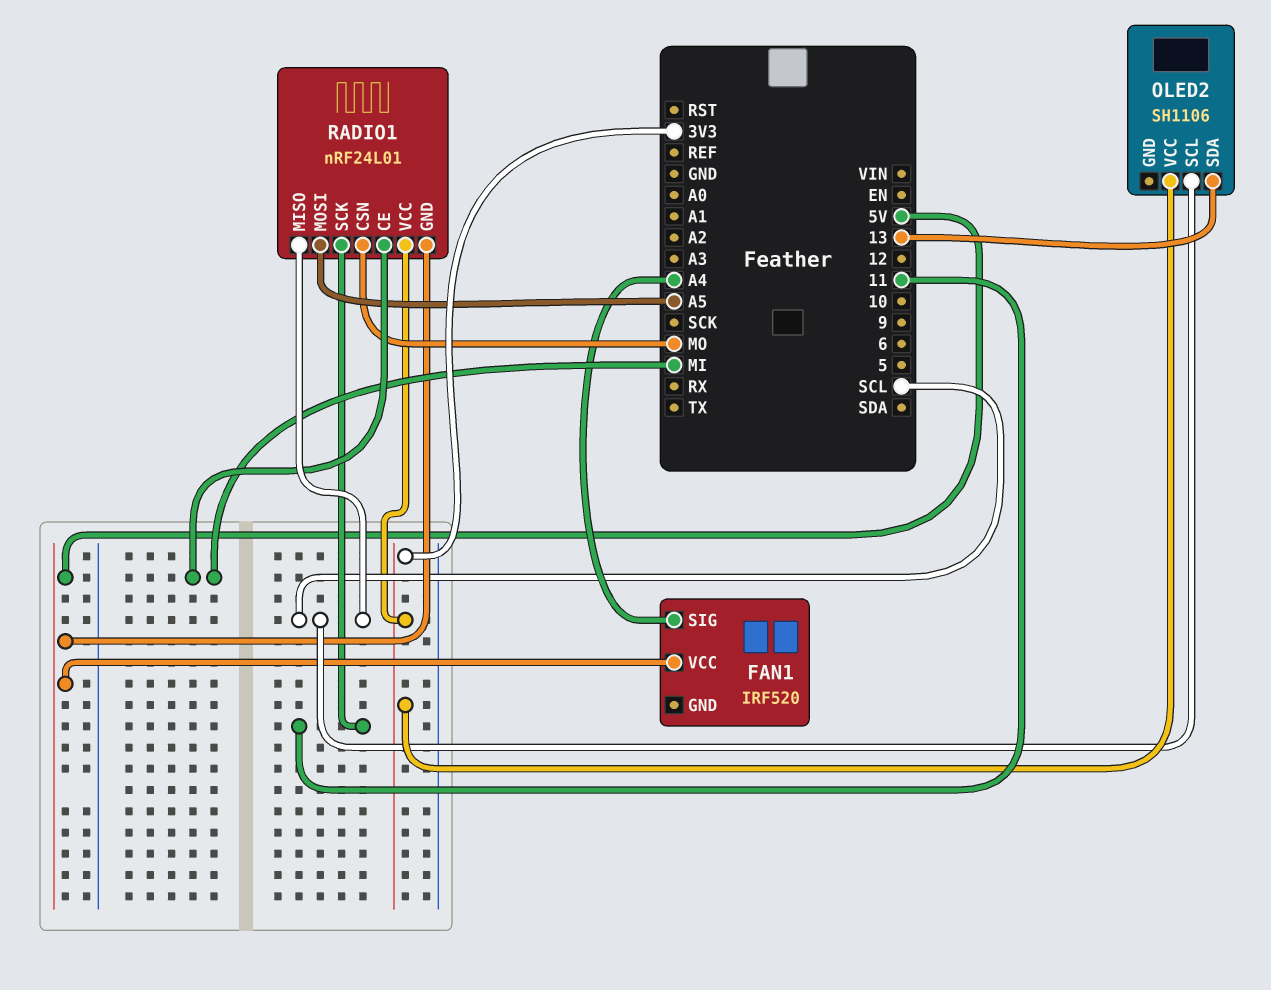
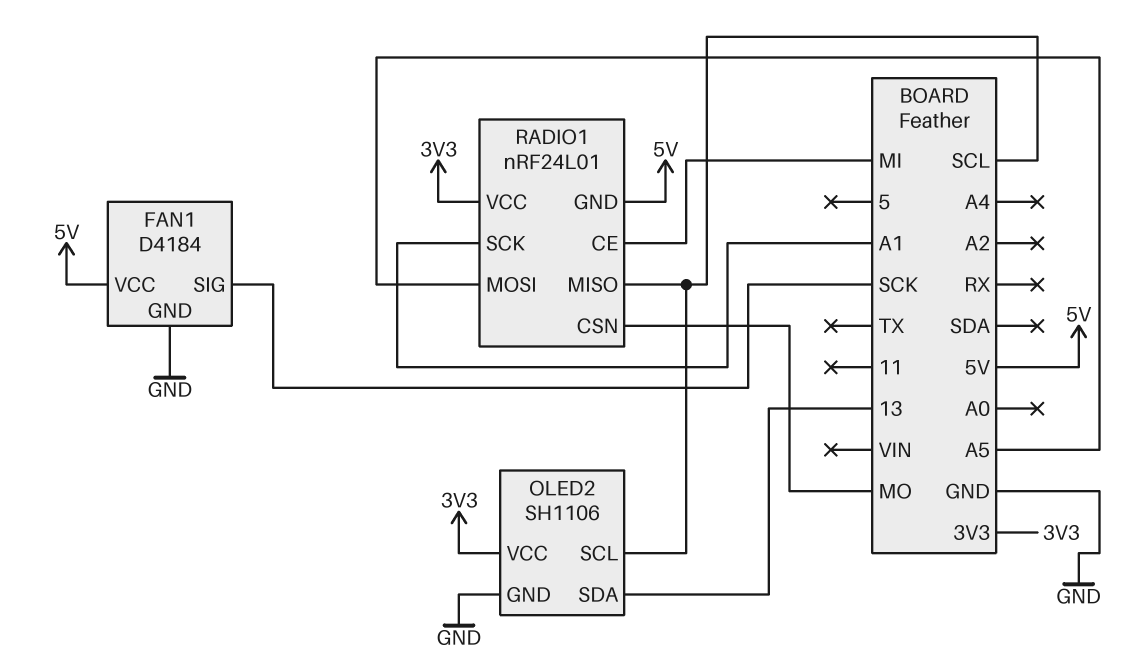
FAN1: IRF520 -> D4184
FAN1 pin GND: none -> GND
FAN1 pin SIG: A4 -> SCK
OLED2 pin GND: none -> GND
RADIO1 pin SCK: 11 -> A1

